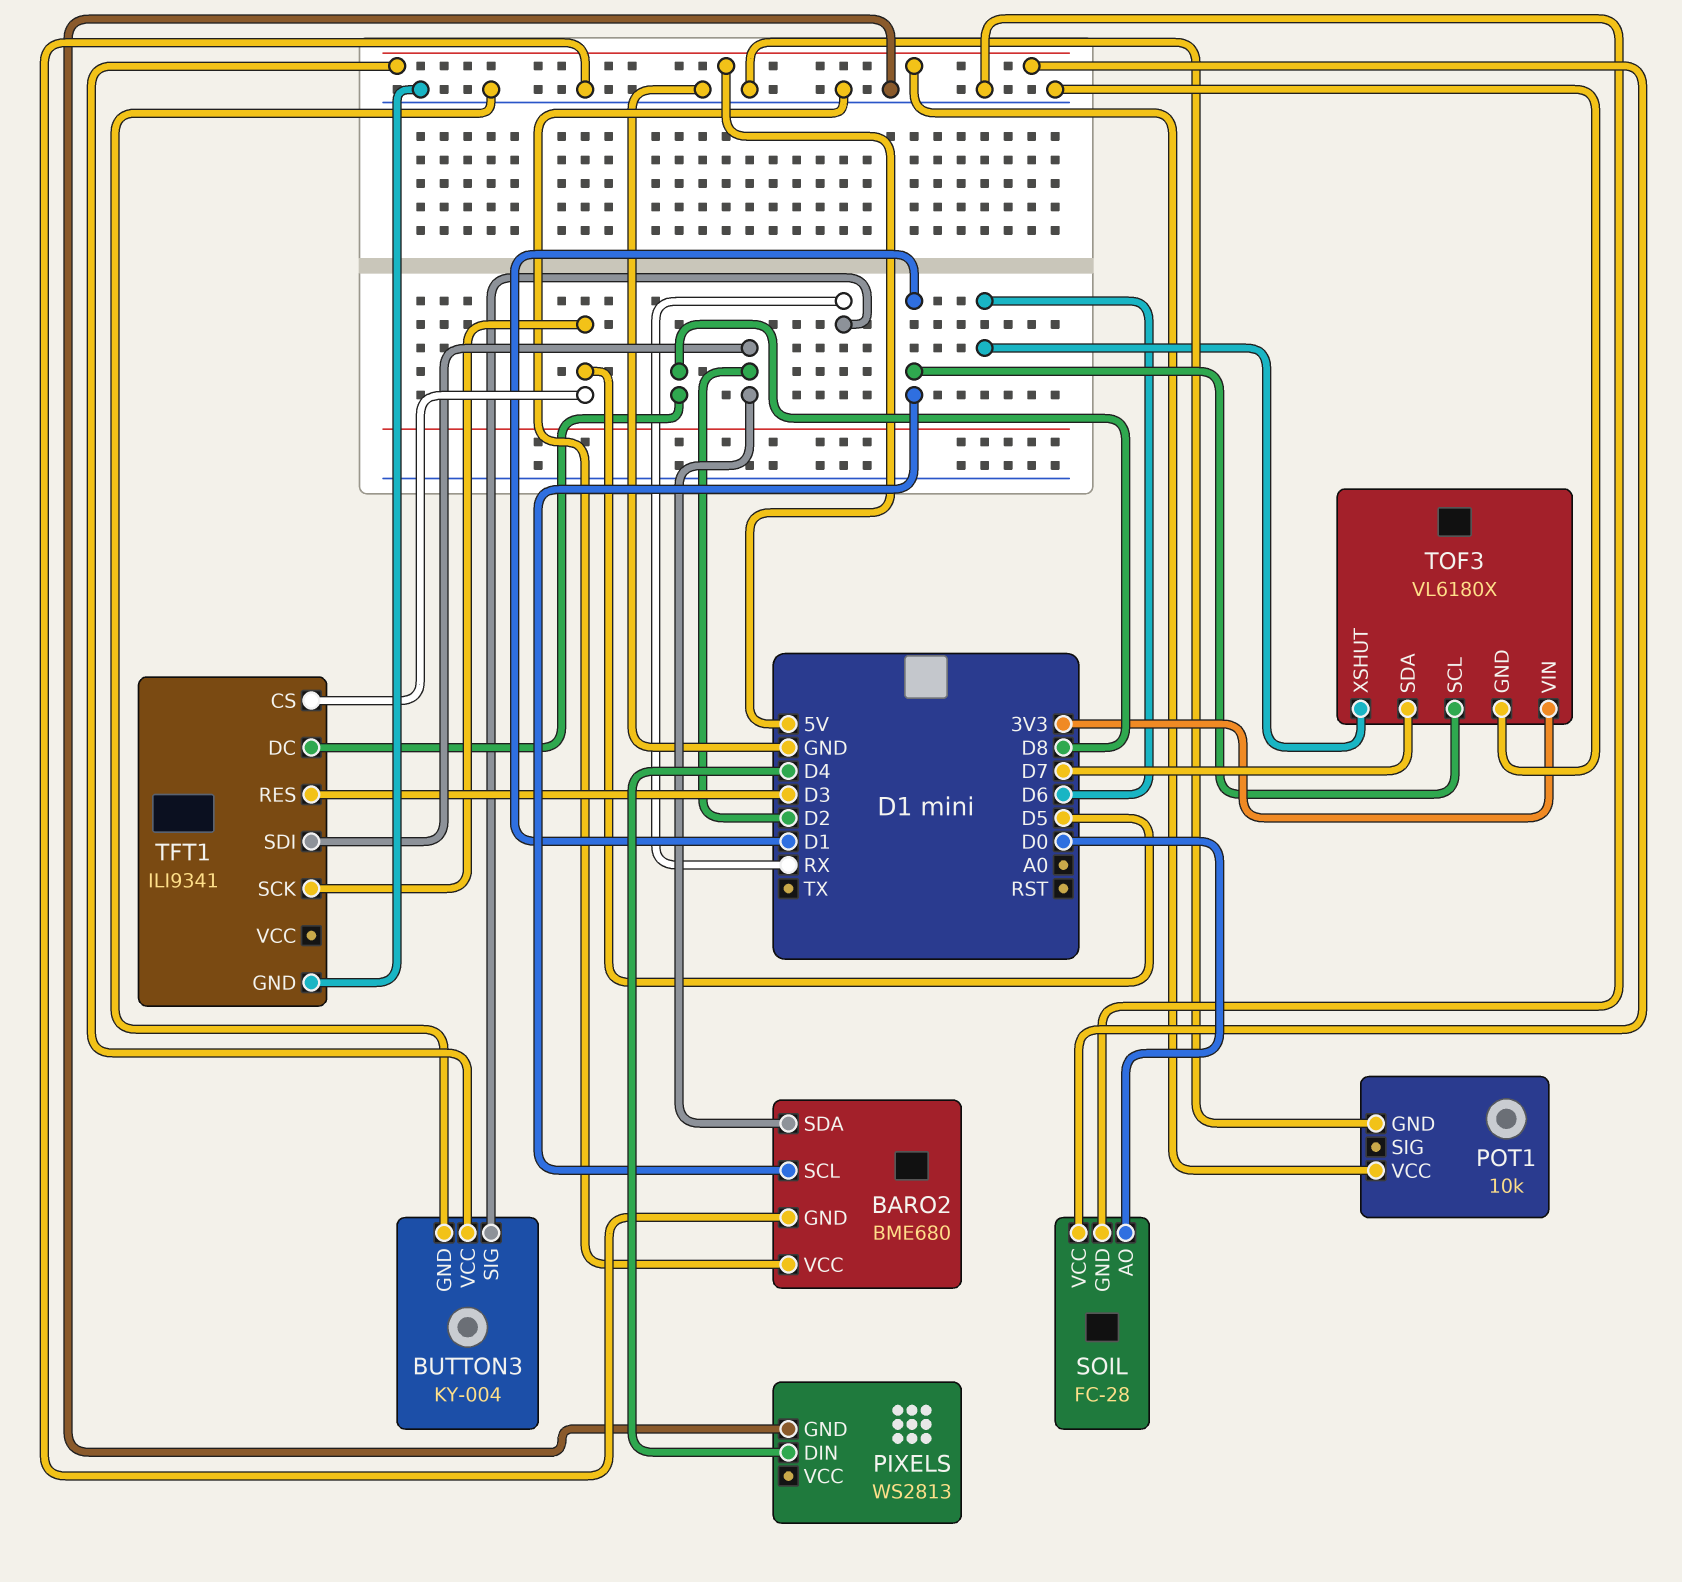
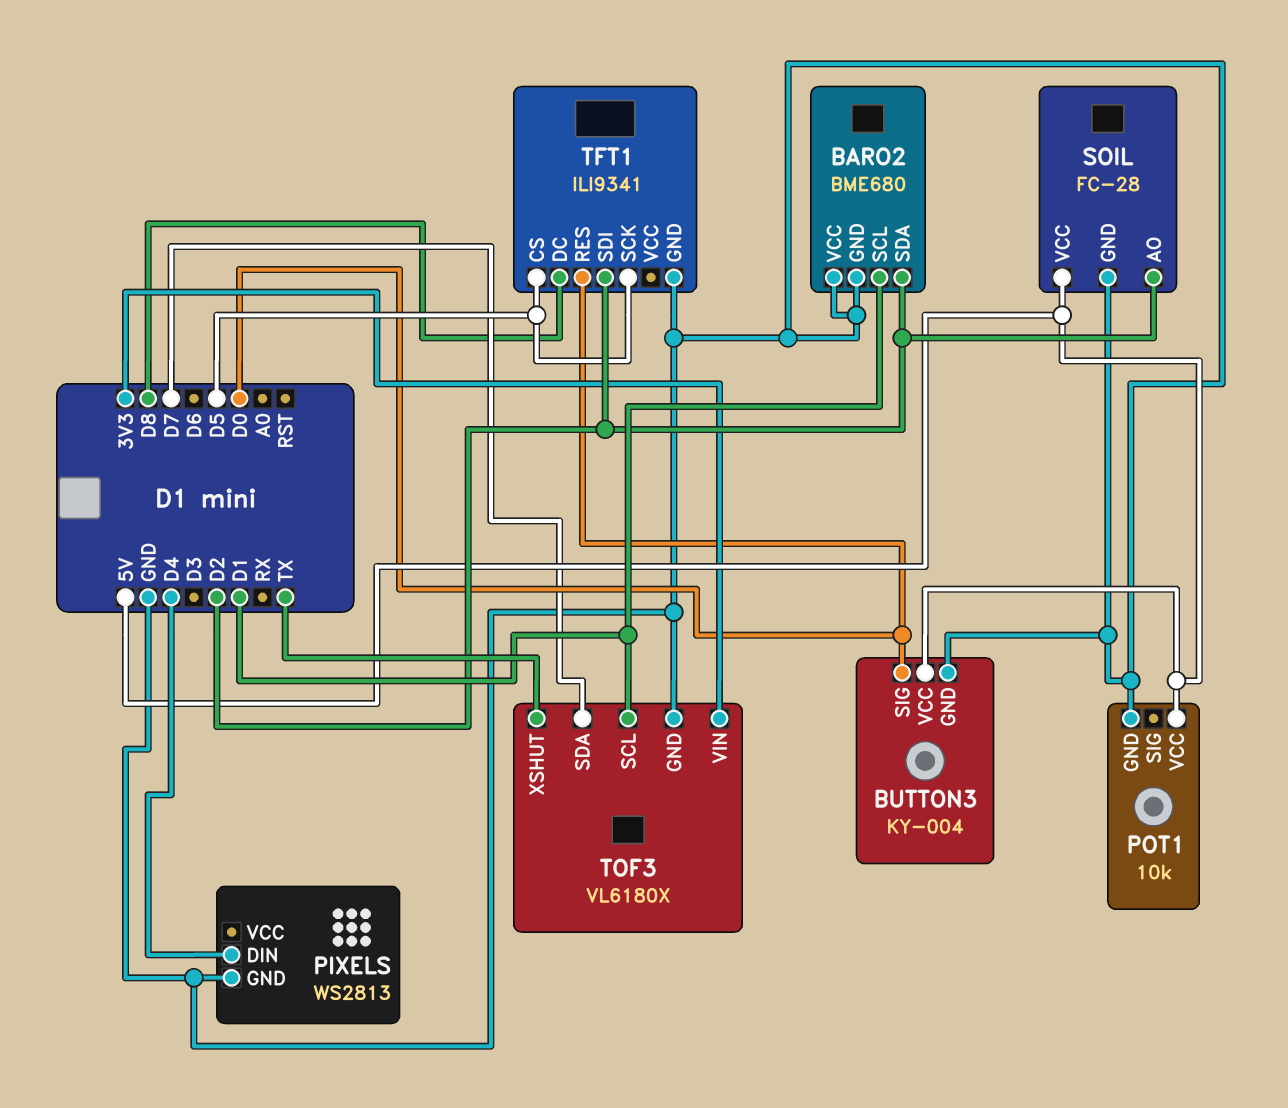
BUTTON3 pin SIG: RX -> D0
SOIL pin AO: D0 -> D2
TFT1 pin RES: D3 -> D0
TOF3 pin XSHUT: D6 -> TX

